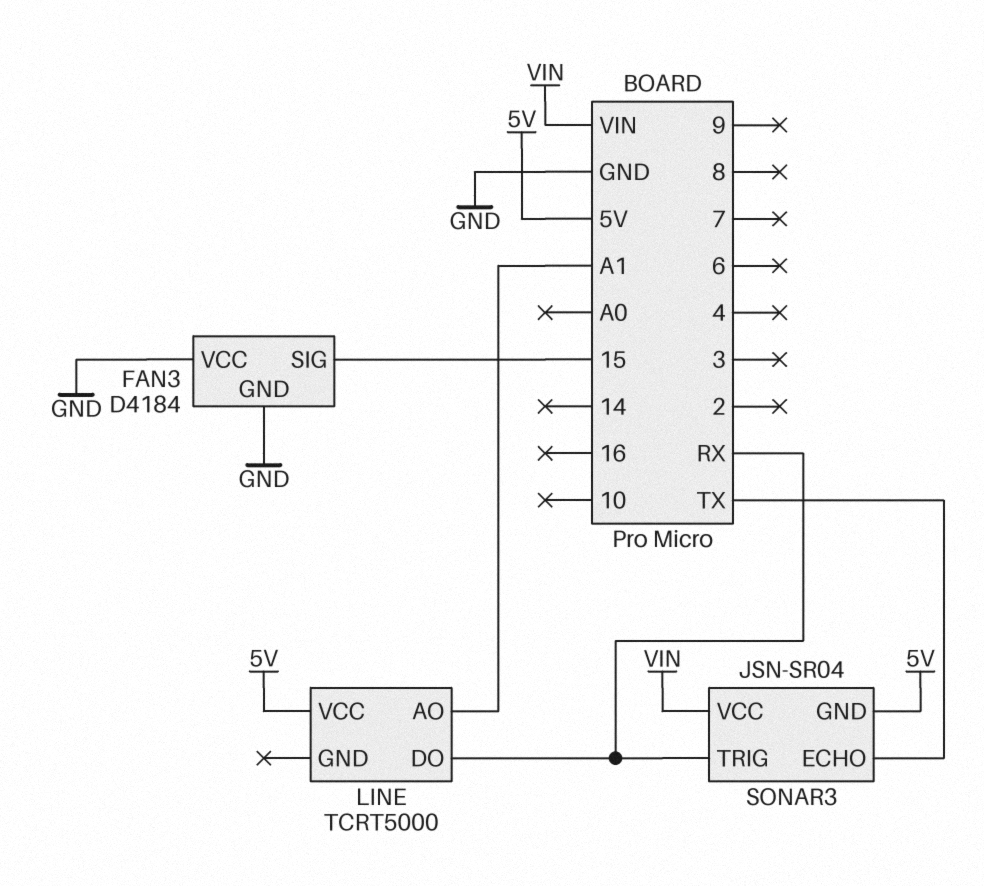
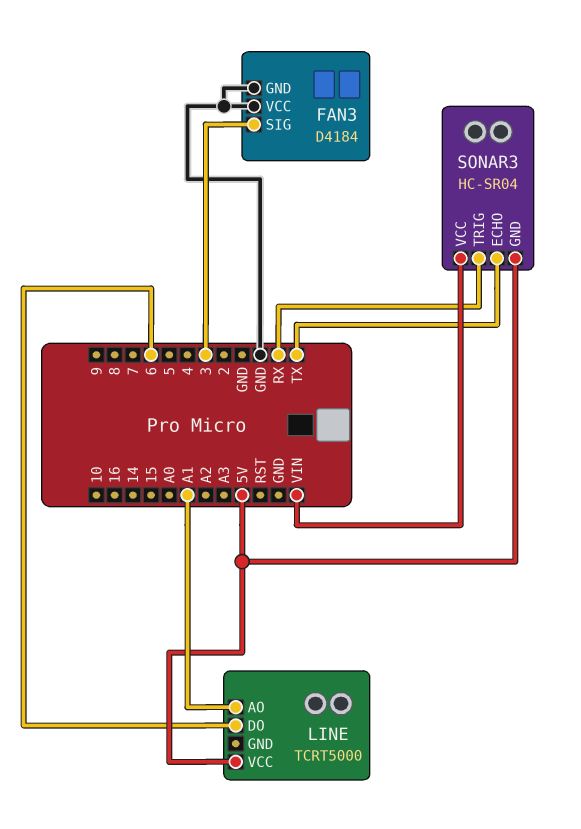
FAN3 pin SIG: 15 -> 3
LINE pin DO: RX -> 6
SONAR3: JSN-SR04 -> HC-SR04

